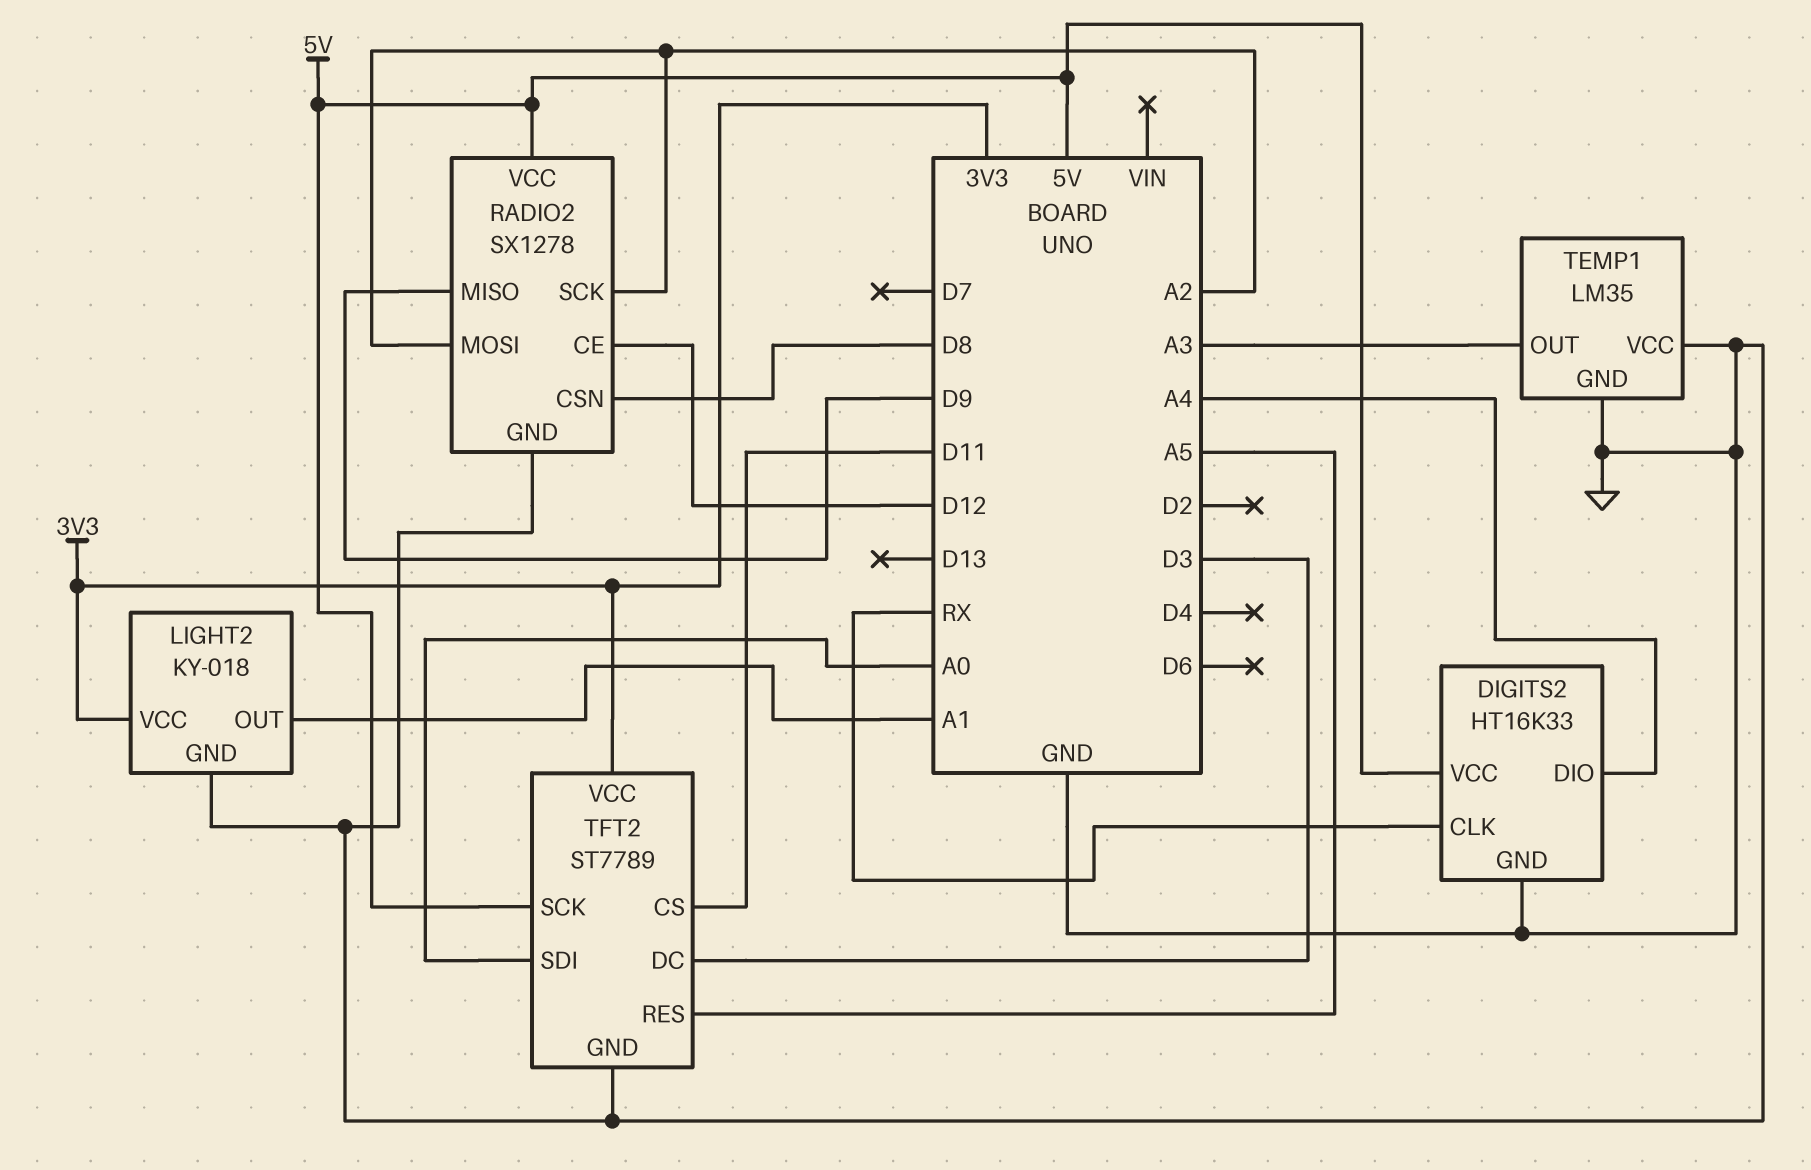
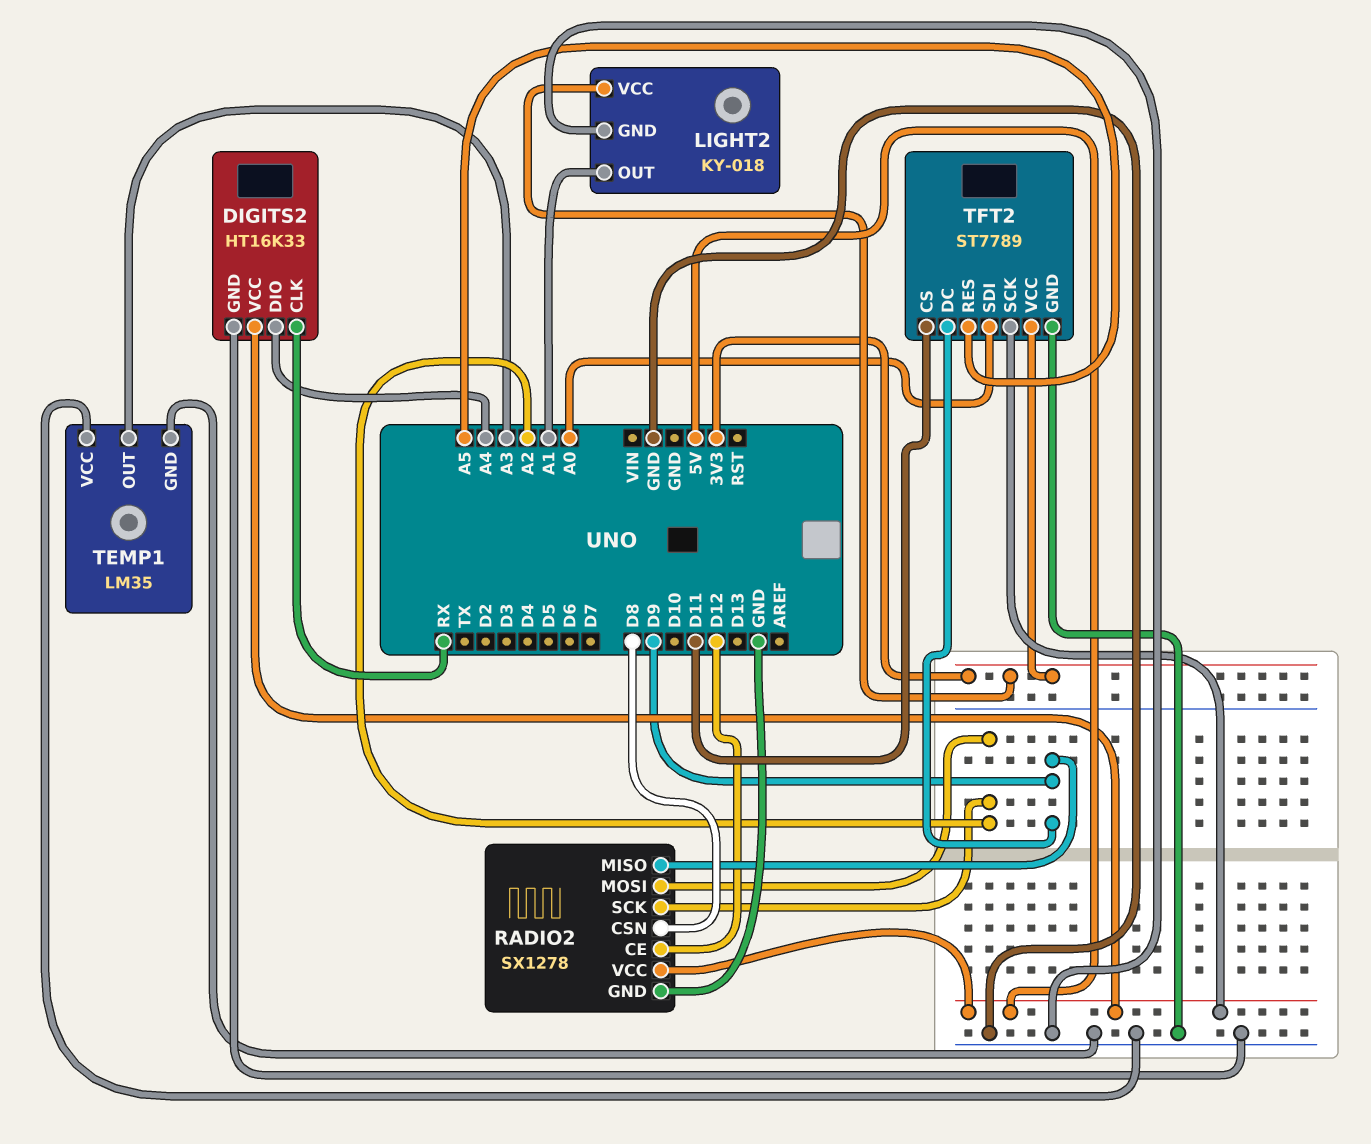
TFT2 pin DC: D3 -> D9

